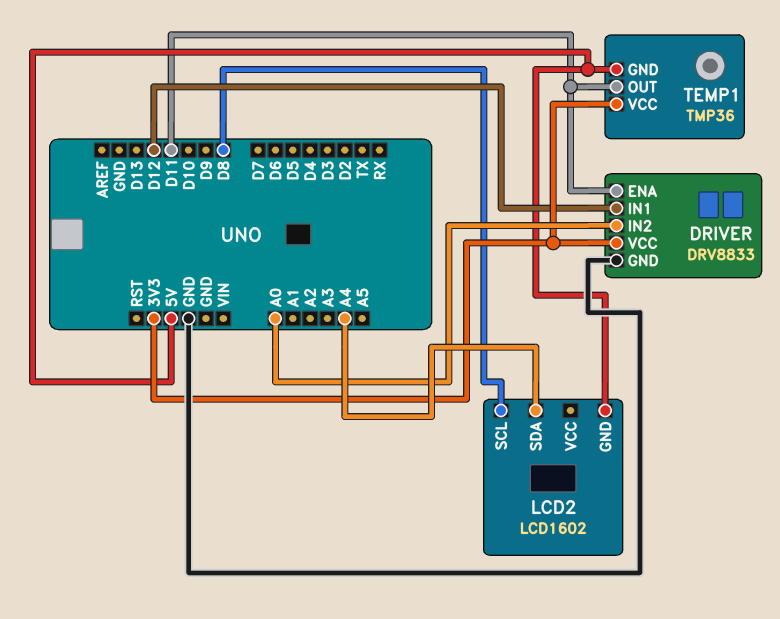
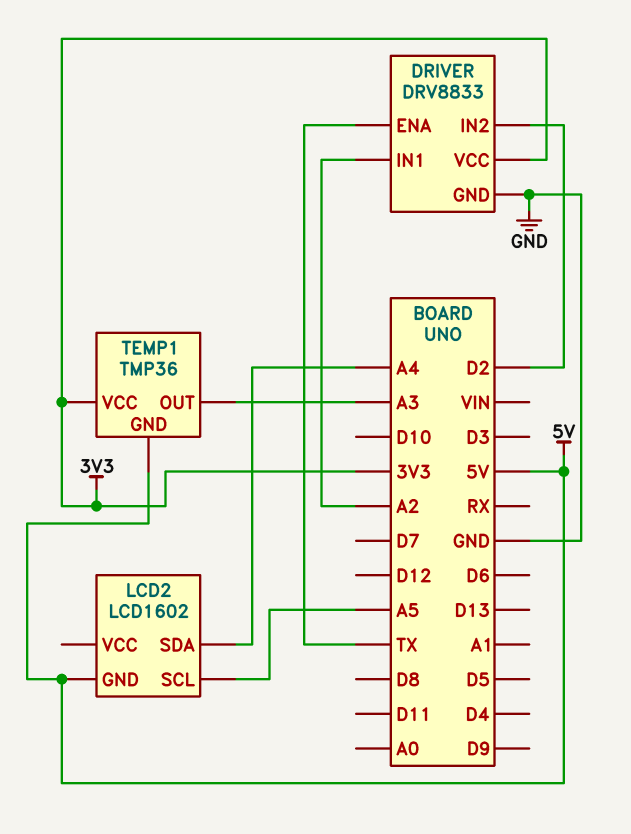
DRIVER pin ENA: D11 -> TX
DRIVER pin IN1: D12 -> A2
DRIVER pin IN2: A0 -> D2
LCD2 pin SCL: D8 -> A5
TEMP1 pin OUT: D11 -> A3

